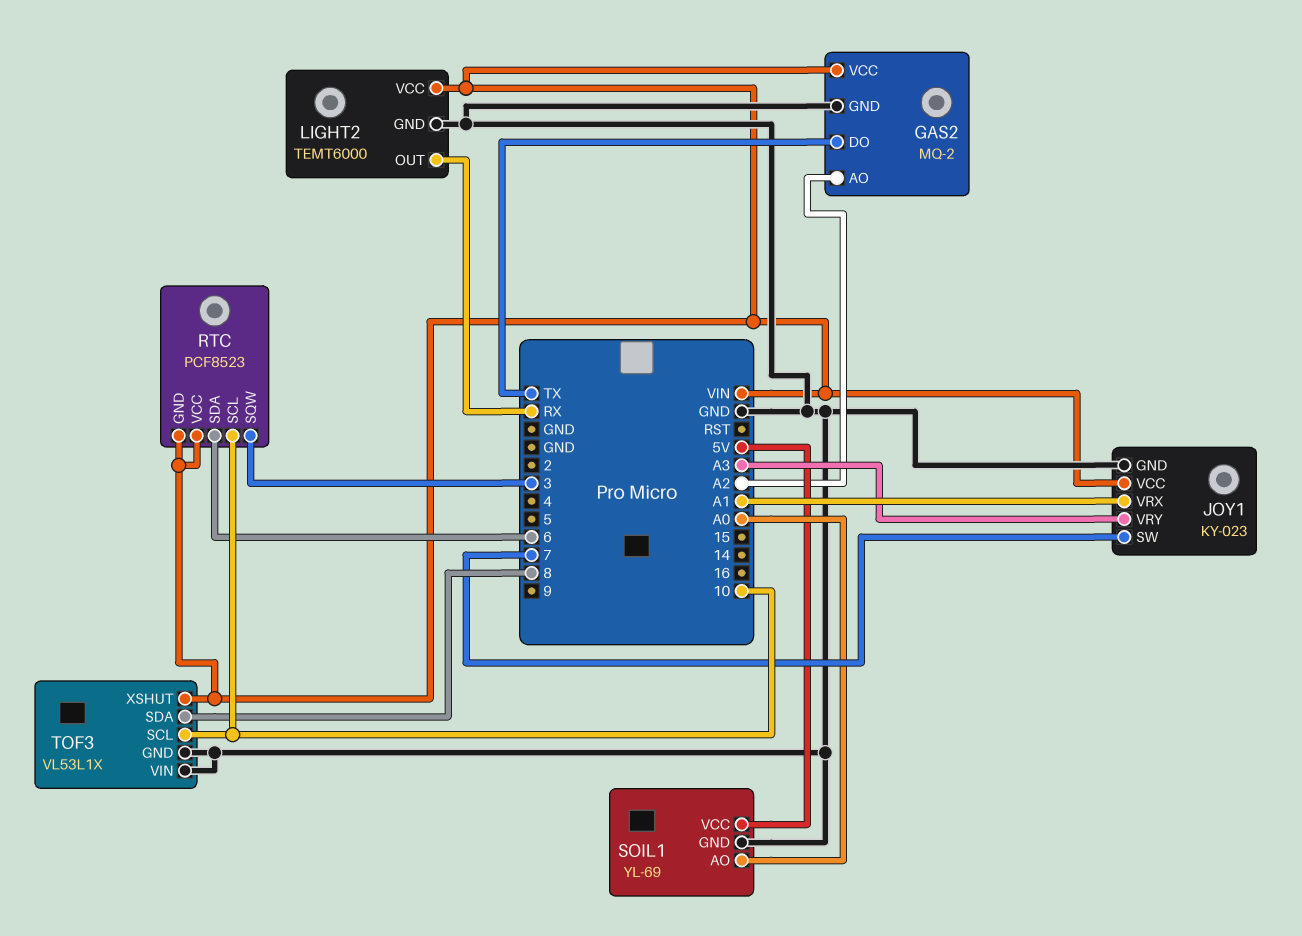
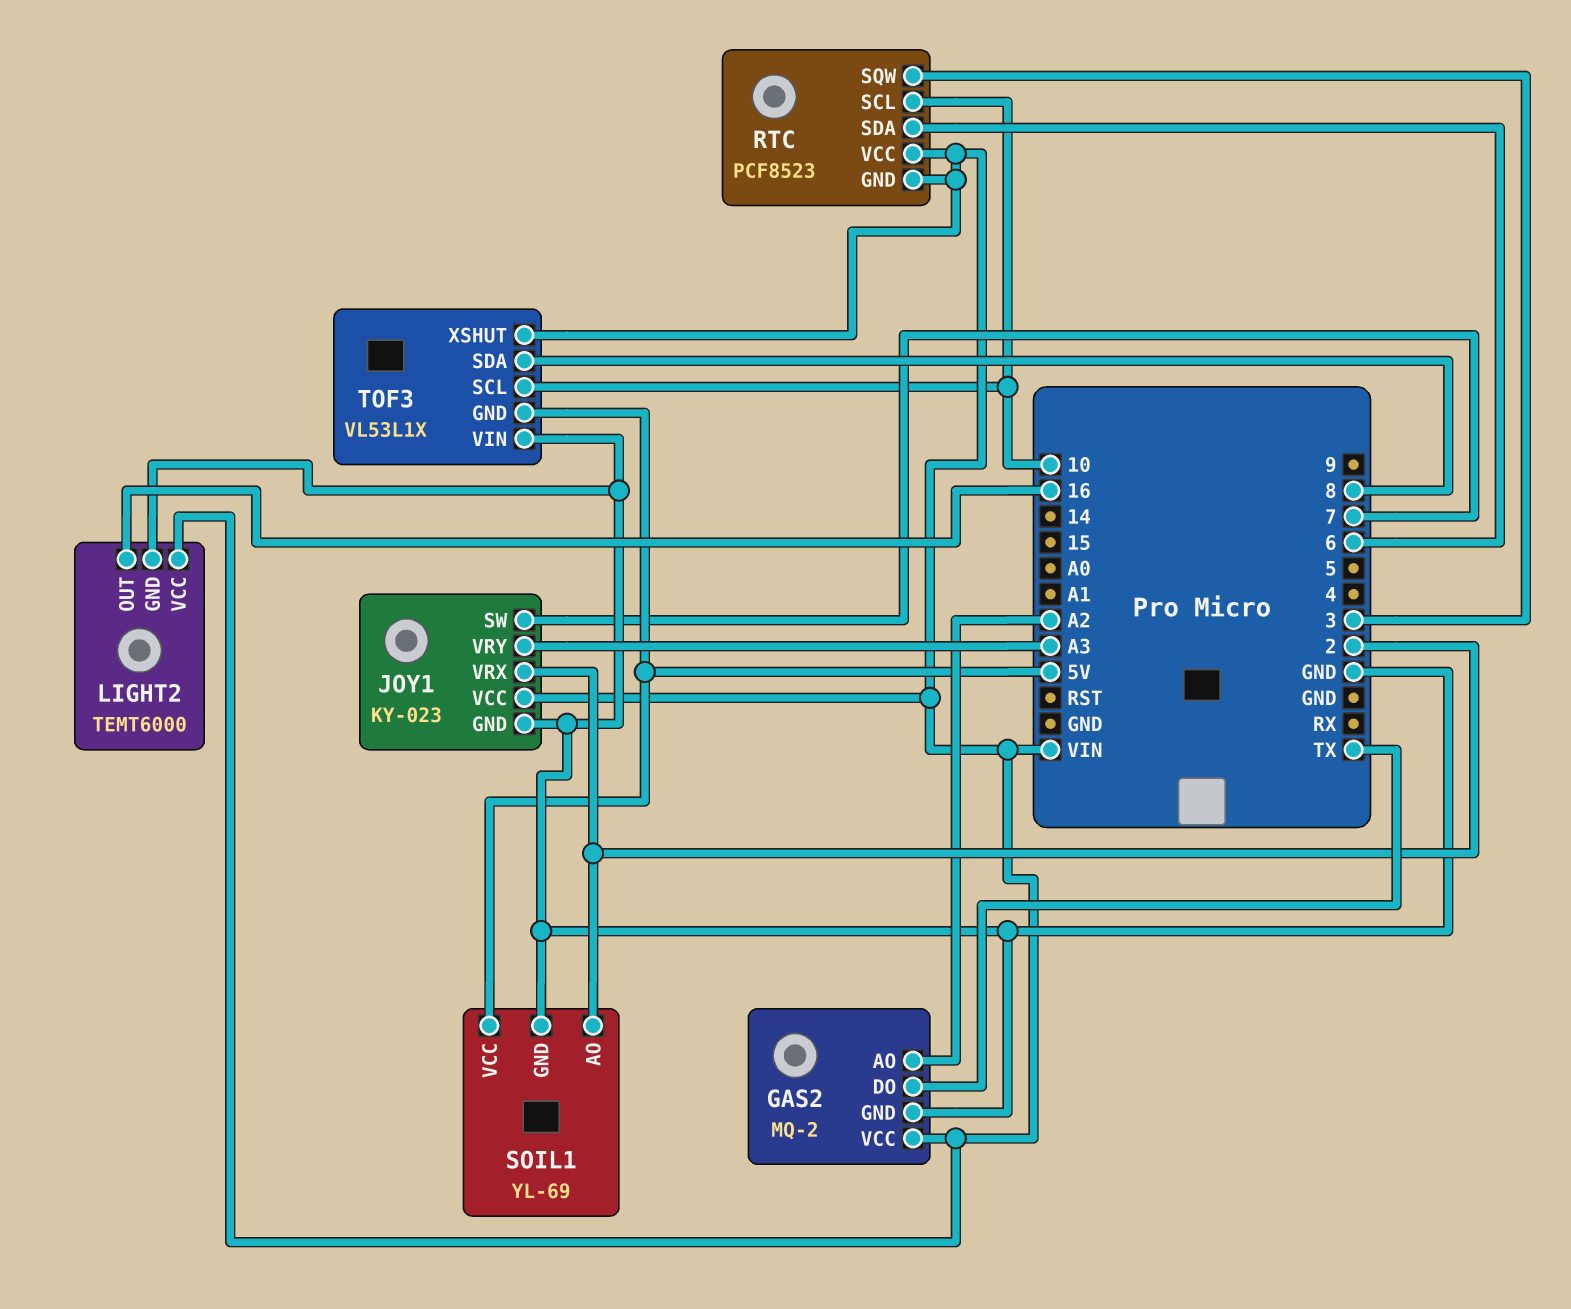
JOY1 pin VRX: A1 -> 2
LIGHT2 pin OUT: RX -> 16
SOIL1 pin AO: A0 -> 2
TOF3 pin GND: GND -> 5V

